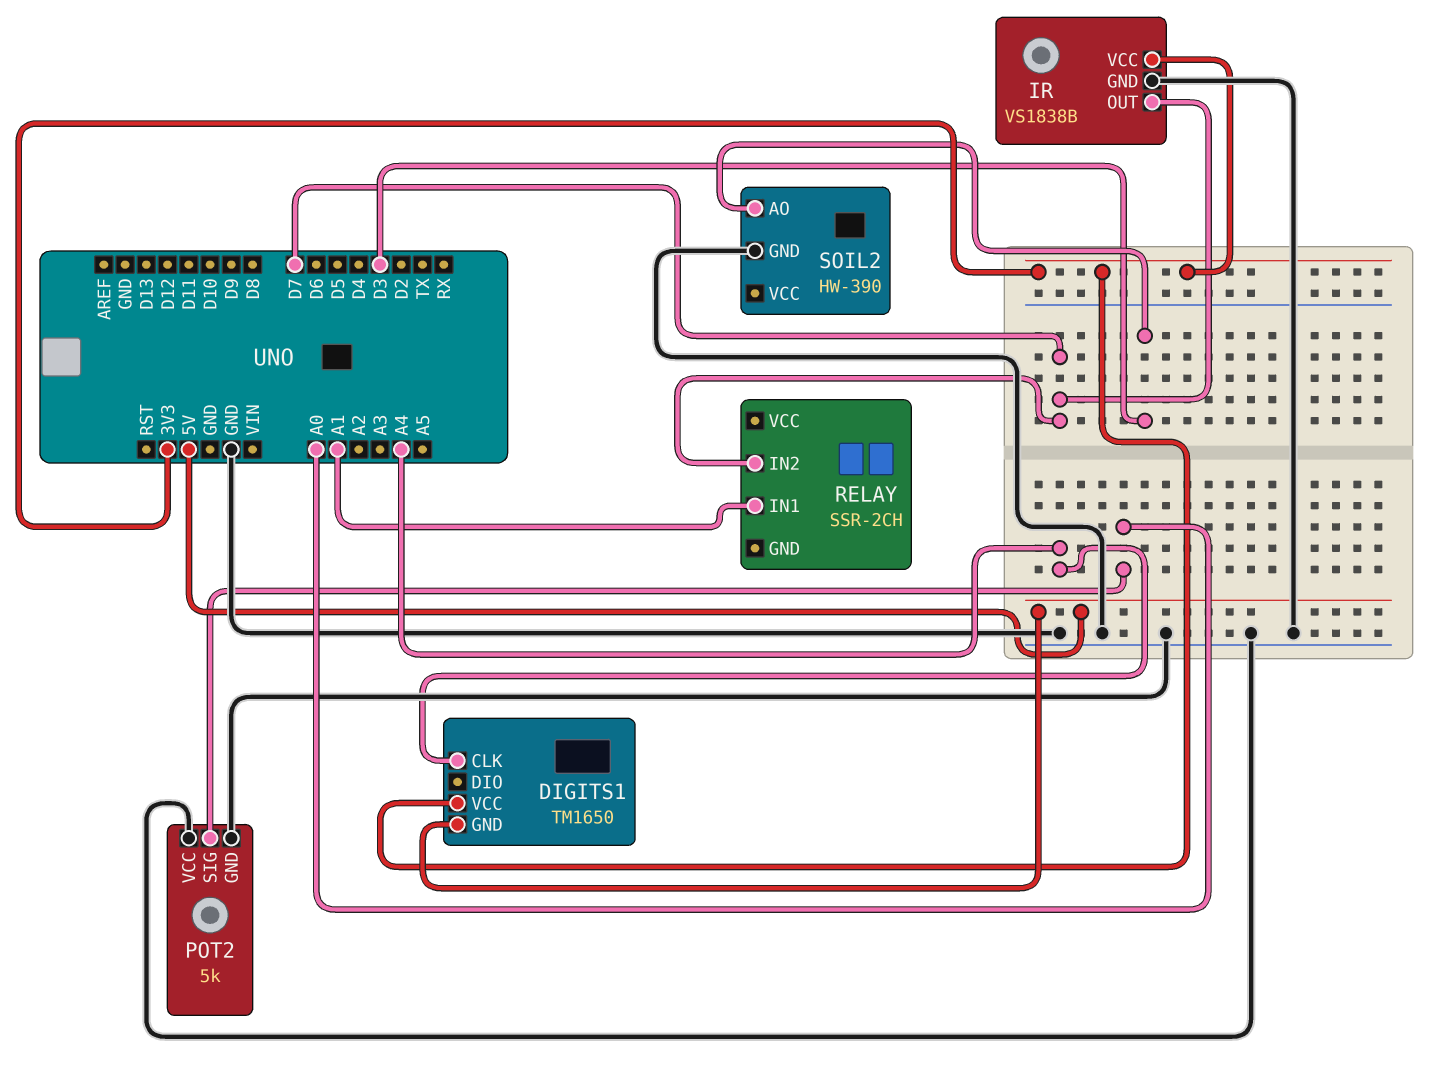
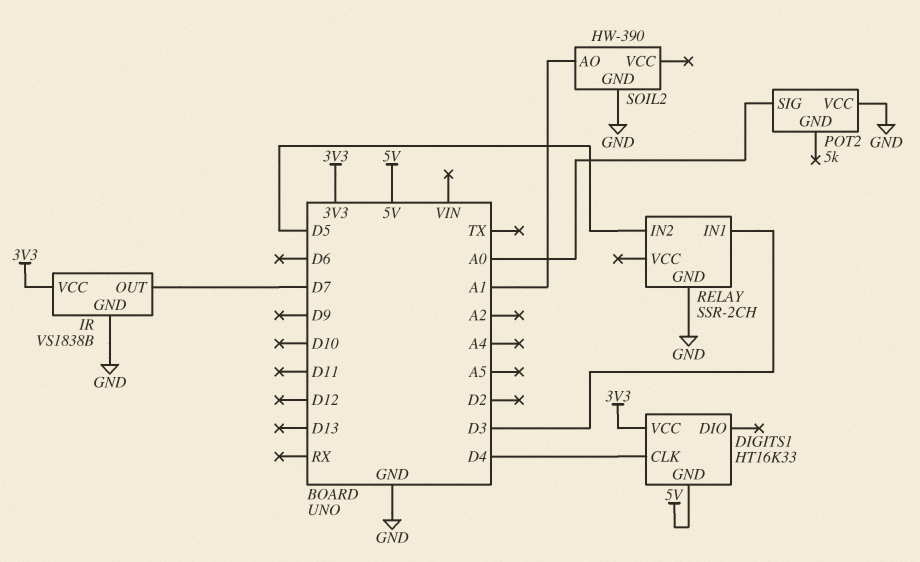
DIGITS1: TM1650 -> HT16K33
DIGITS1 pin CLK: A4 -> D4
POT2 pin GND: GND -> none
RELAY pin GND: none -> GND
RELAY pin IN1: A1 -> D3
RELAY pin IN2: D7 -> D5
SOIL2 pin AO: D3 -> A1

